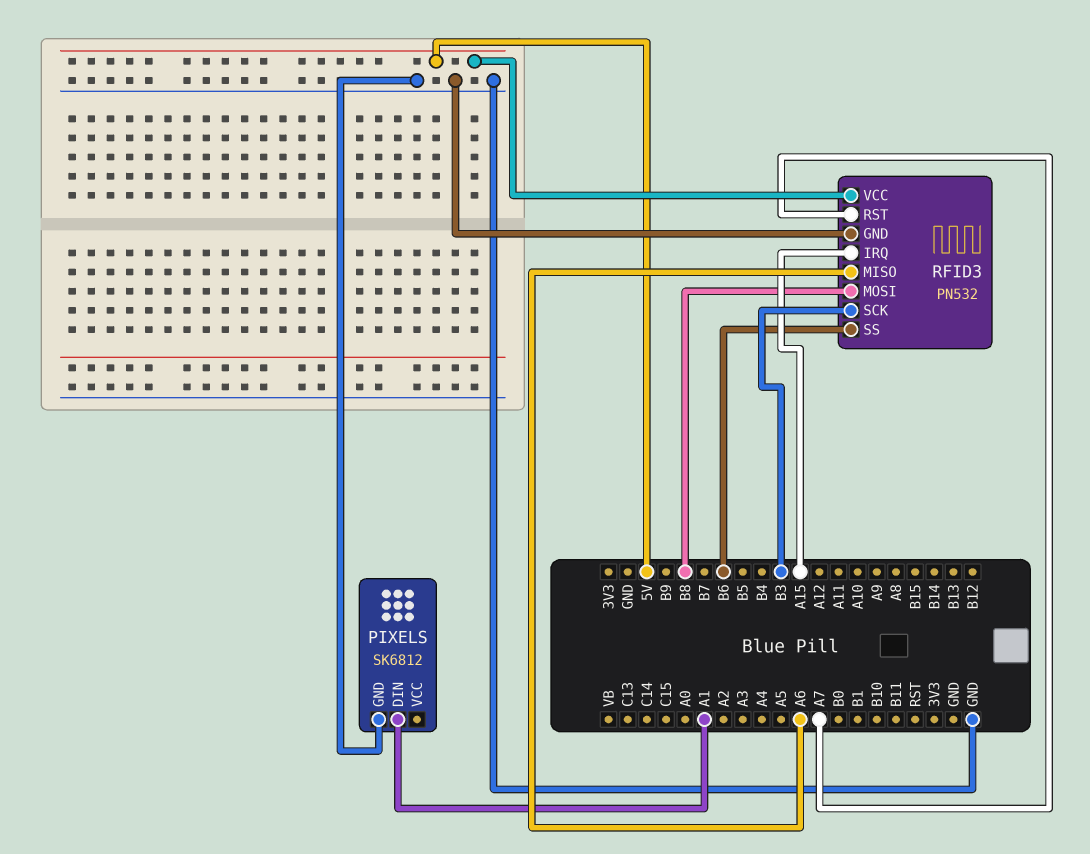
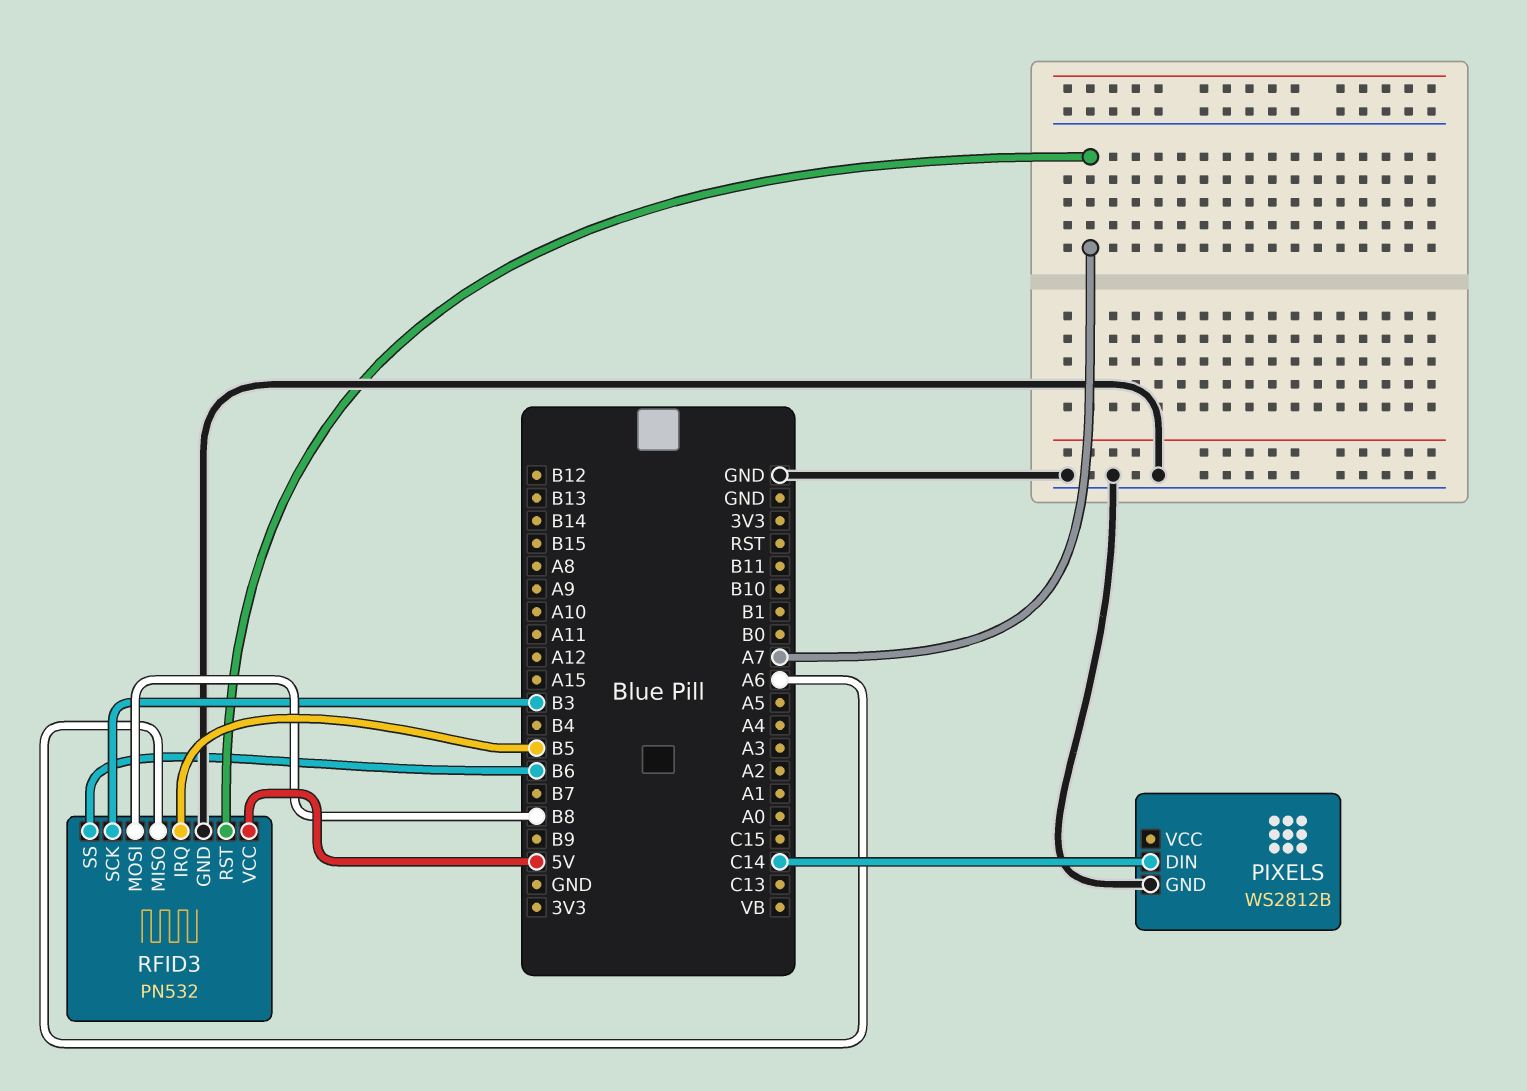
PIXELS: SK6812 -> WS2812B
PIXELS pin DIN: A1 -> C14
RFID3 pin IRQ: A15 -> B5

